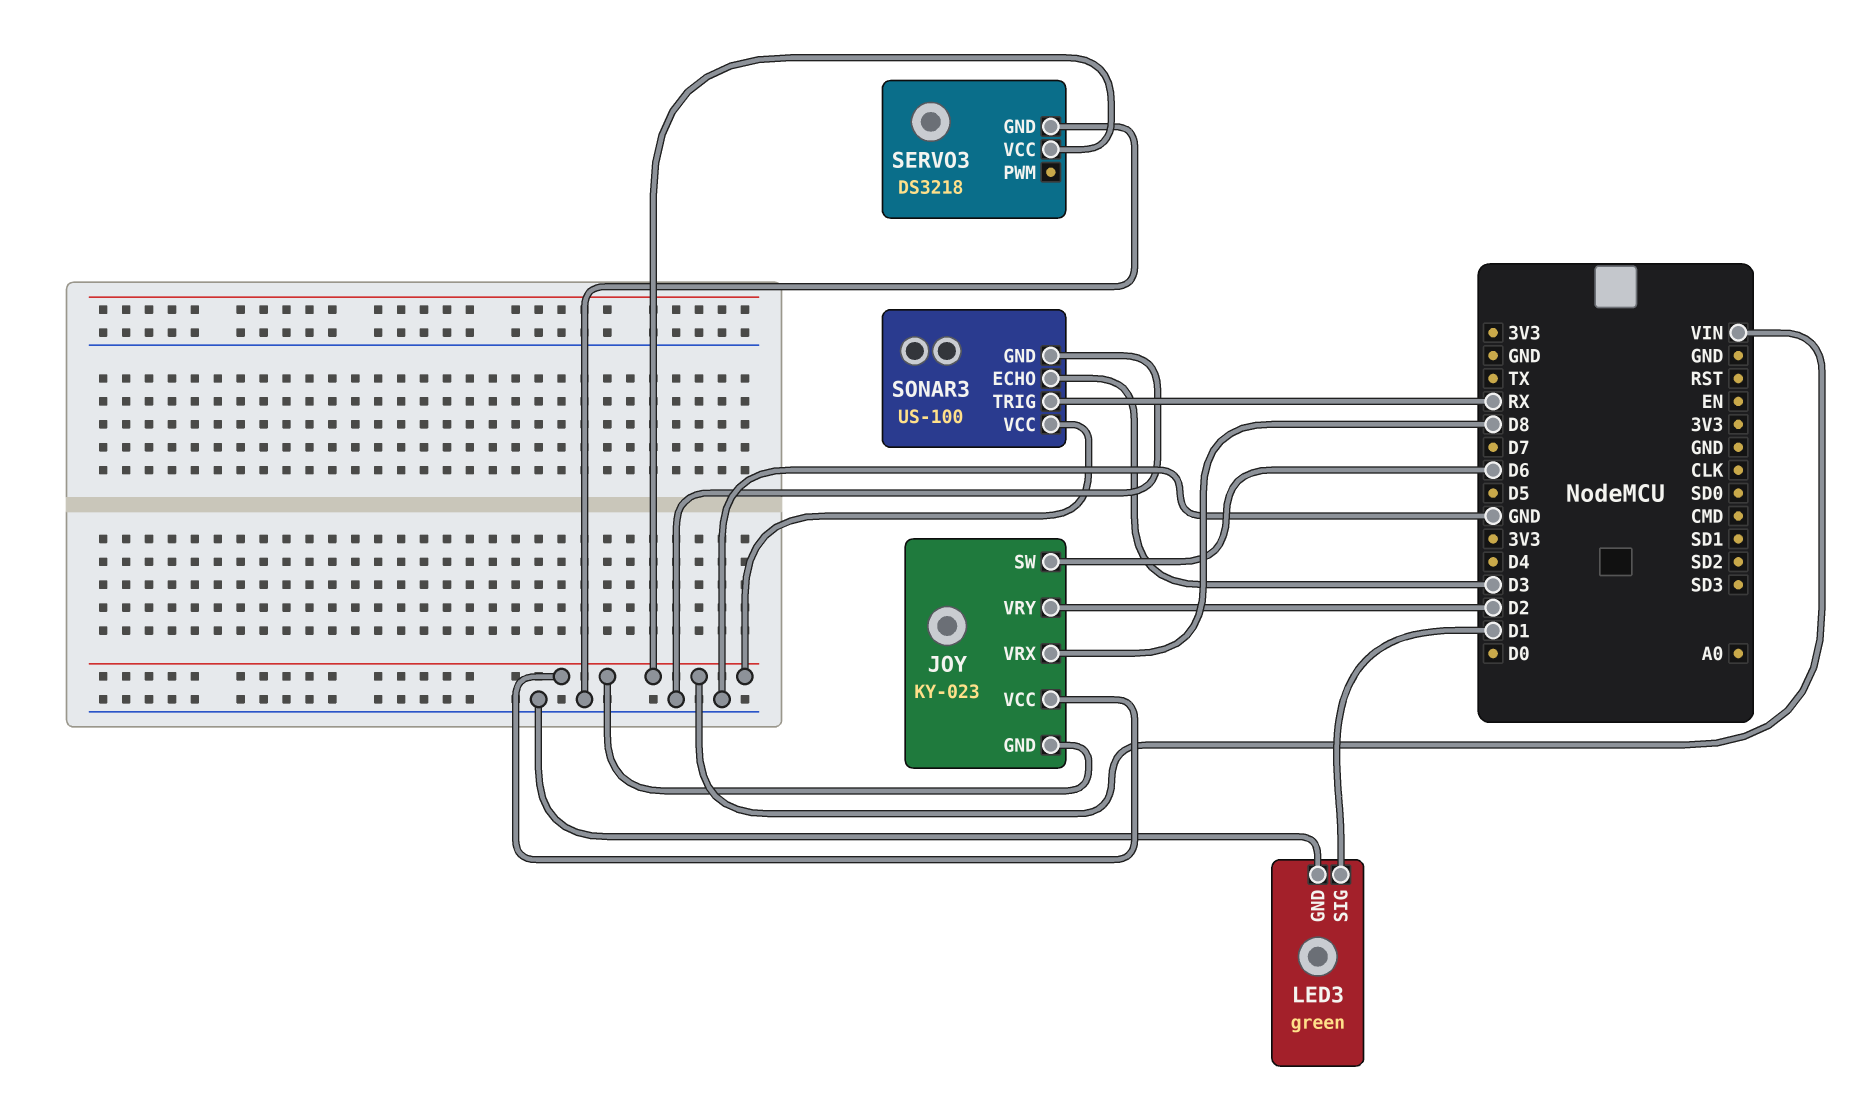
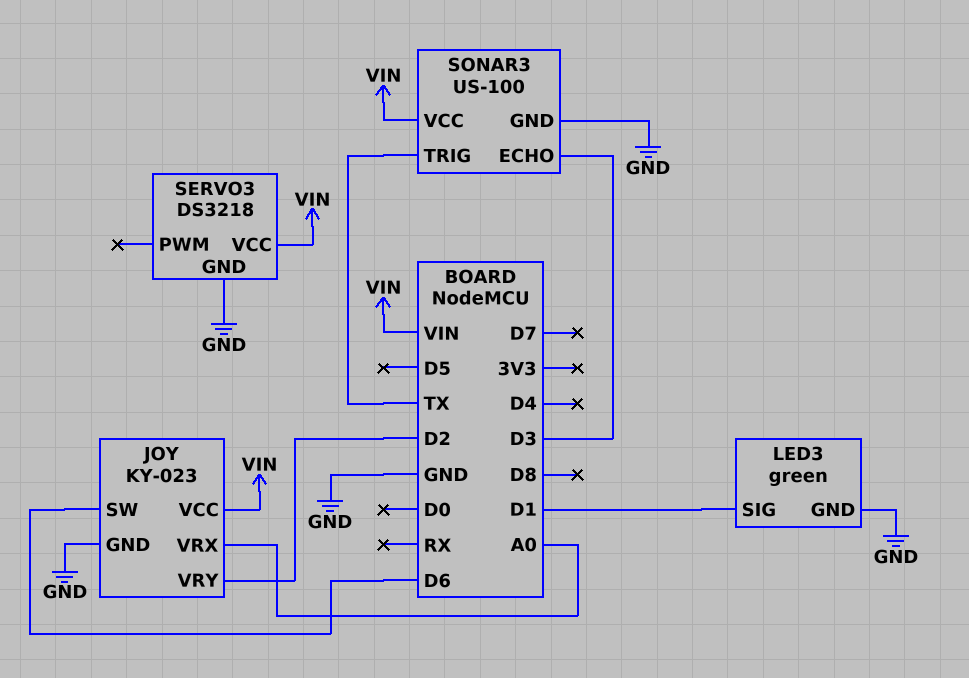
JOY pin GND: VIN -> GND
JOY pin VRX: D8 -> A0
SONAR3 pin TRIG: RX -> TX

